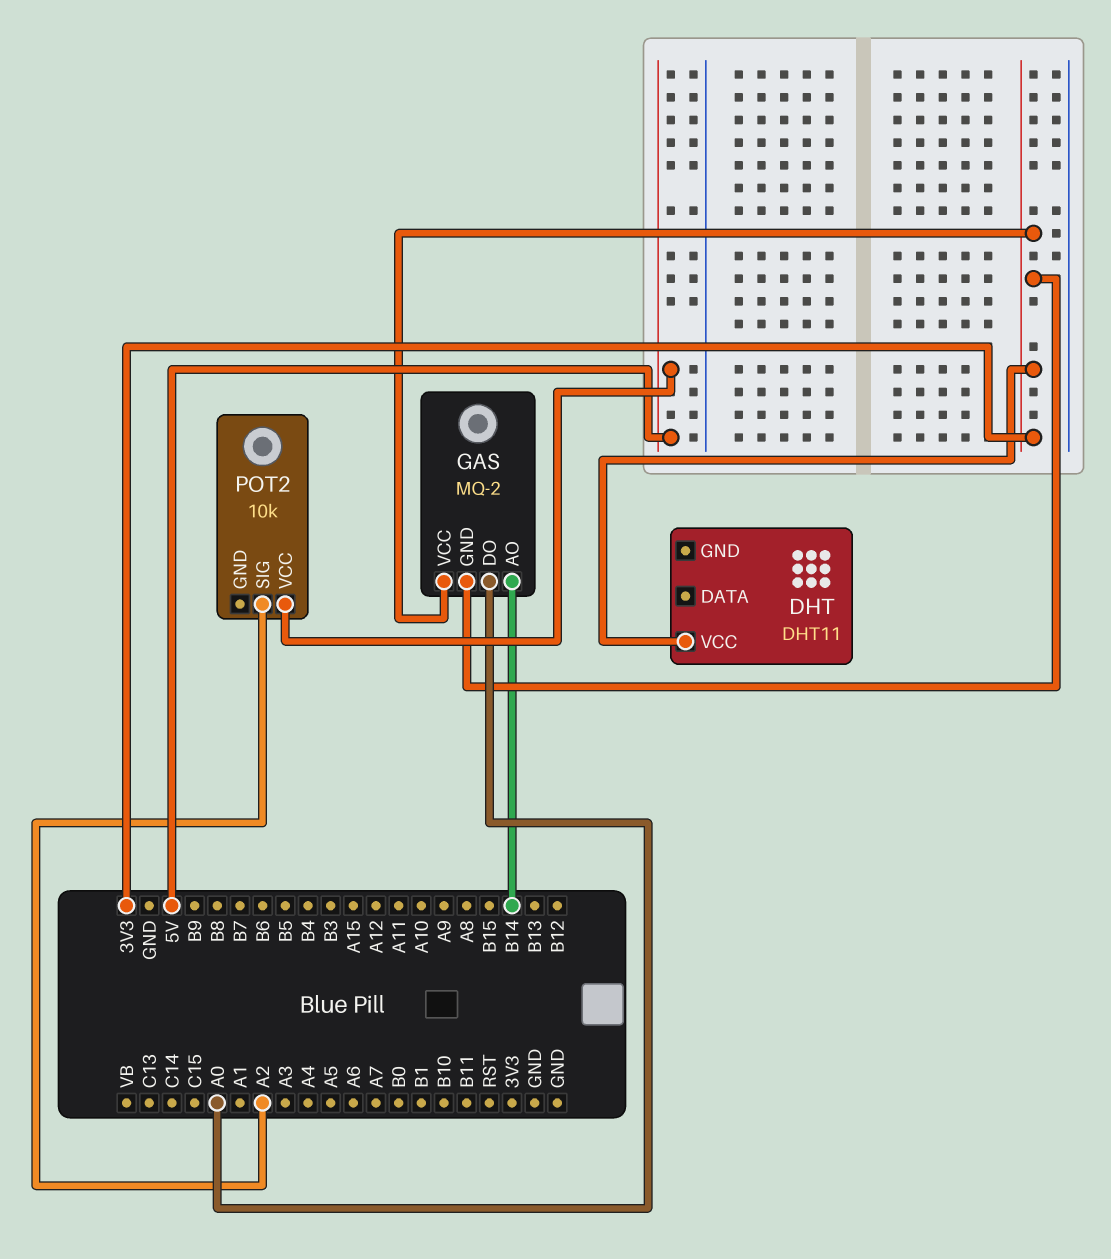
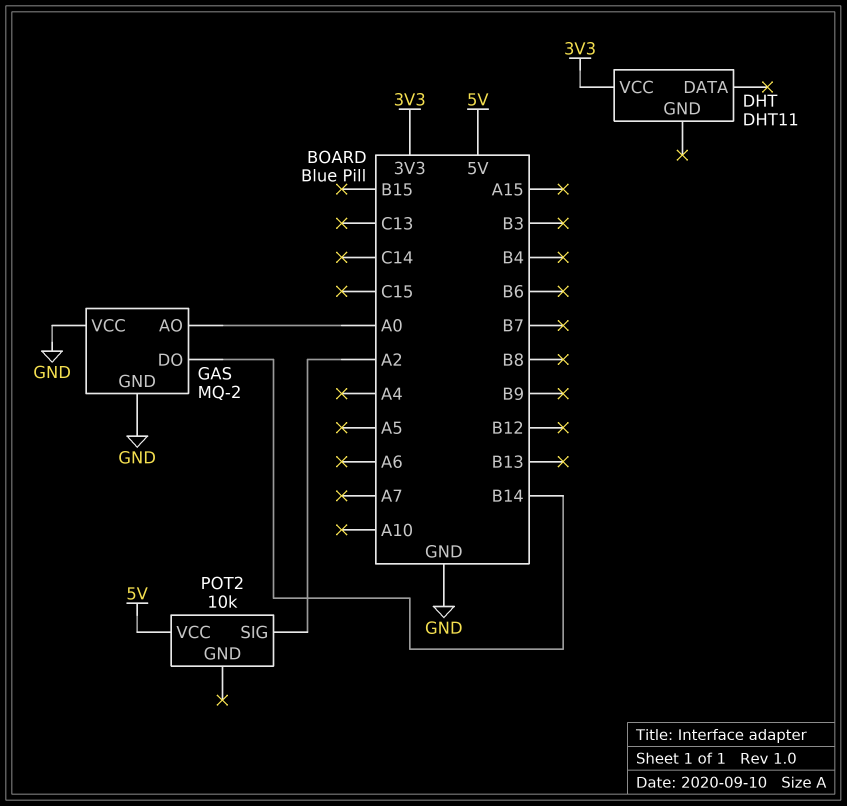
GAS pin AO: B14 -> A0
GAS pin DO: A0 -> B14
GAS pin GND: 3V3 -> GND
GAS pin VCC: 3V3 -> GND

